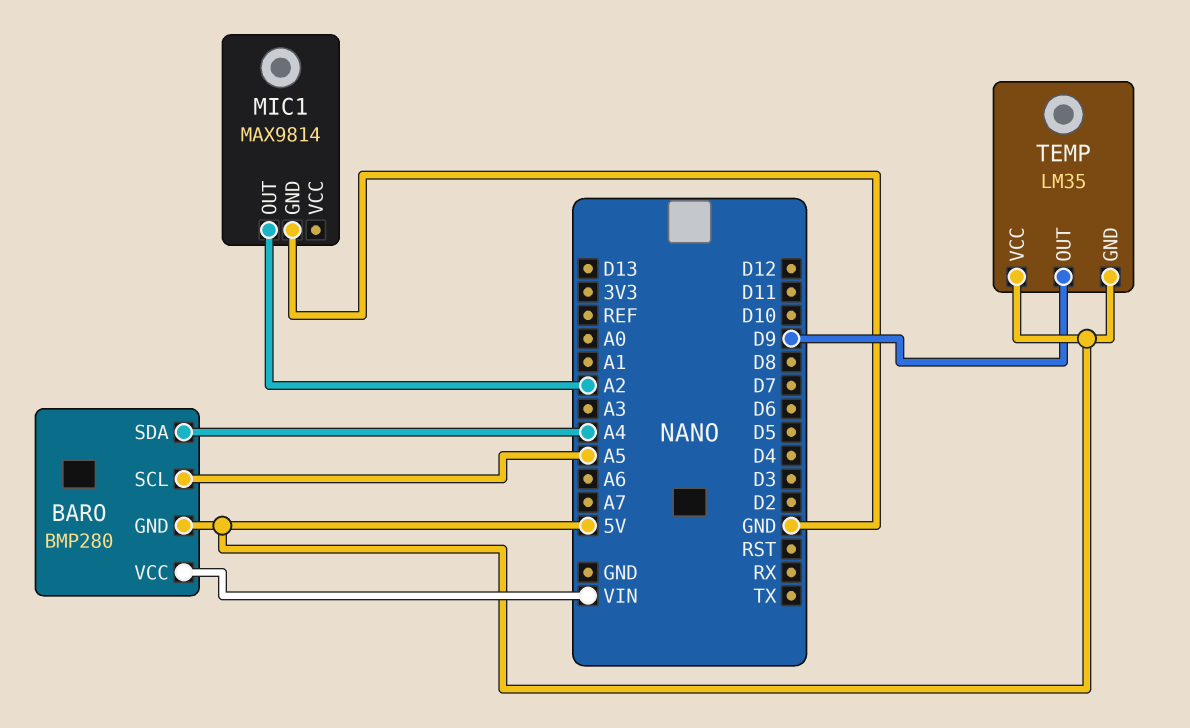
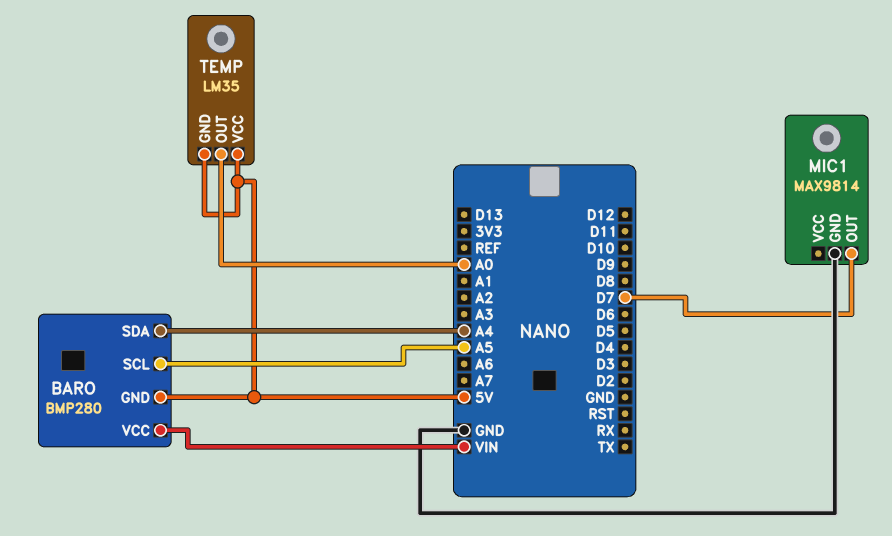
MIC1 pin OUT: A2 -> D7
TEMP pin OUT: D9 -> A0

